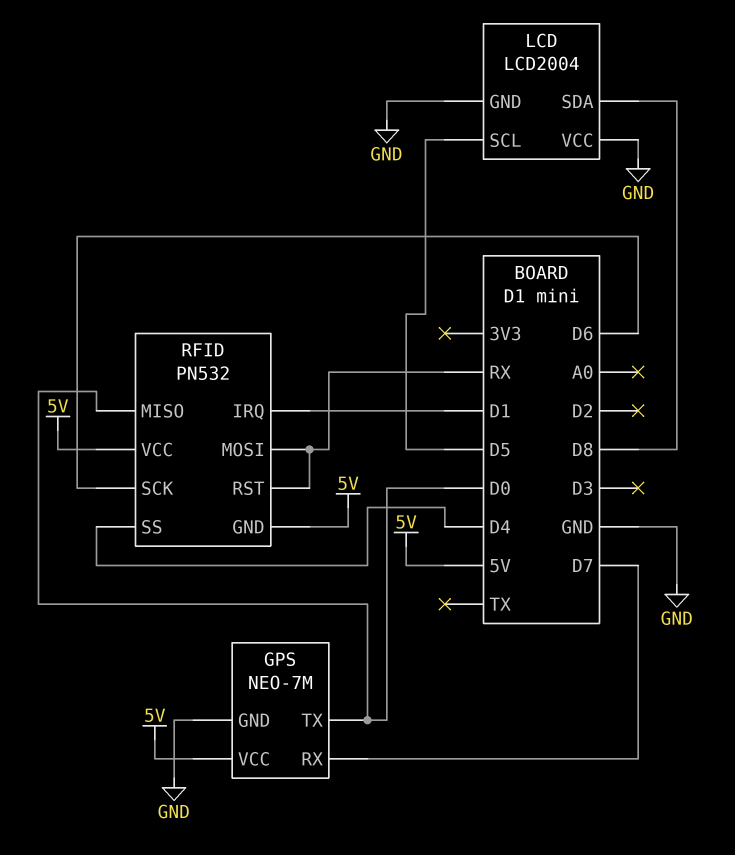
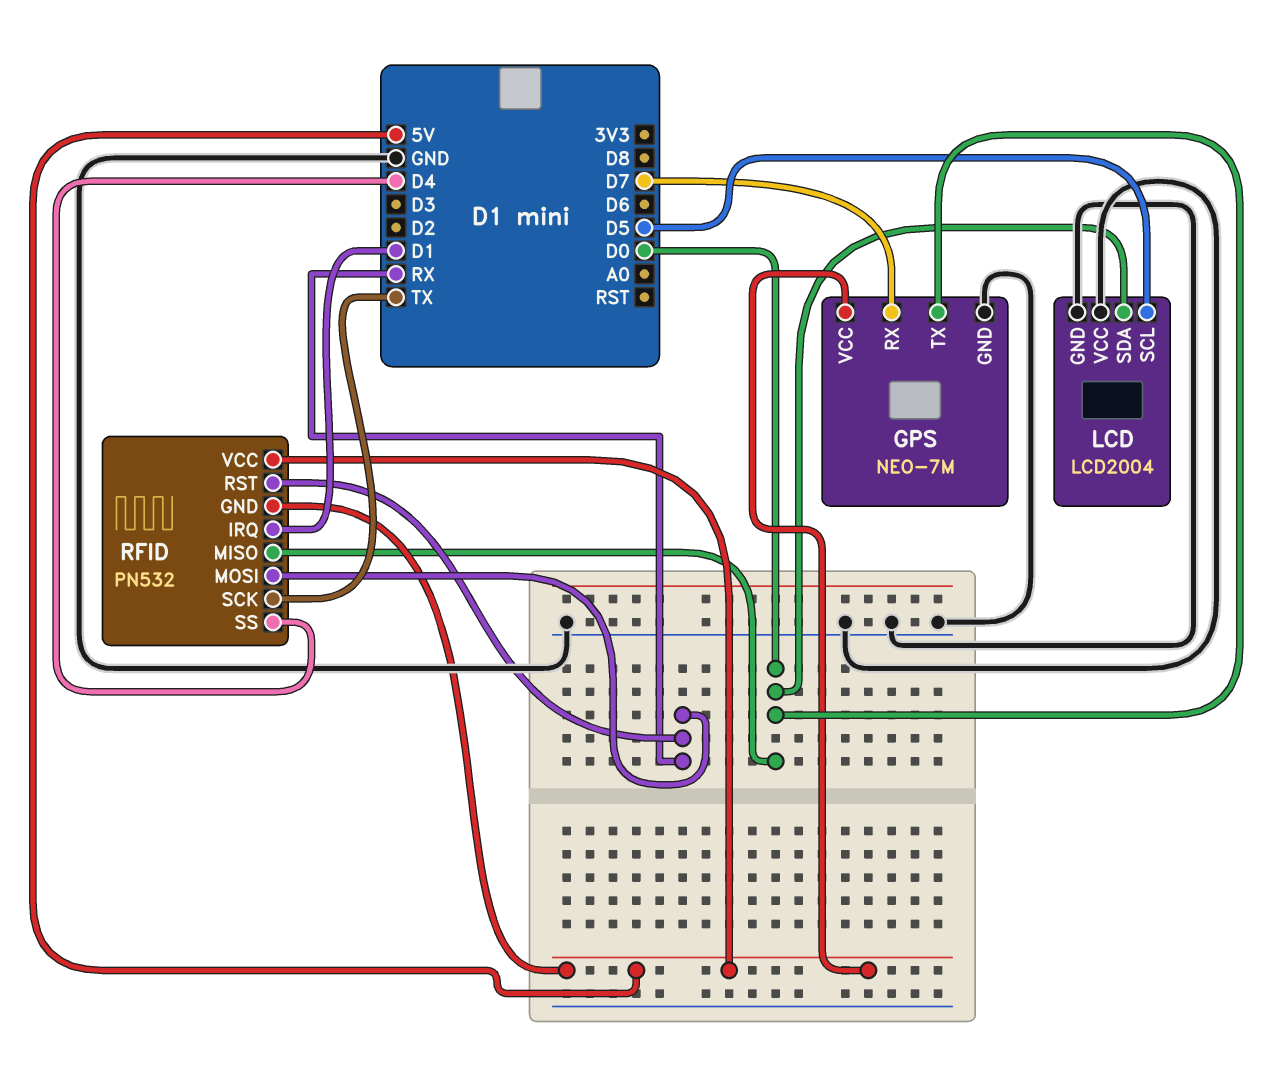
LCD pin SDA: D8 -> D0
RFID pin SCK: D6 -> TX

